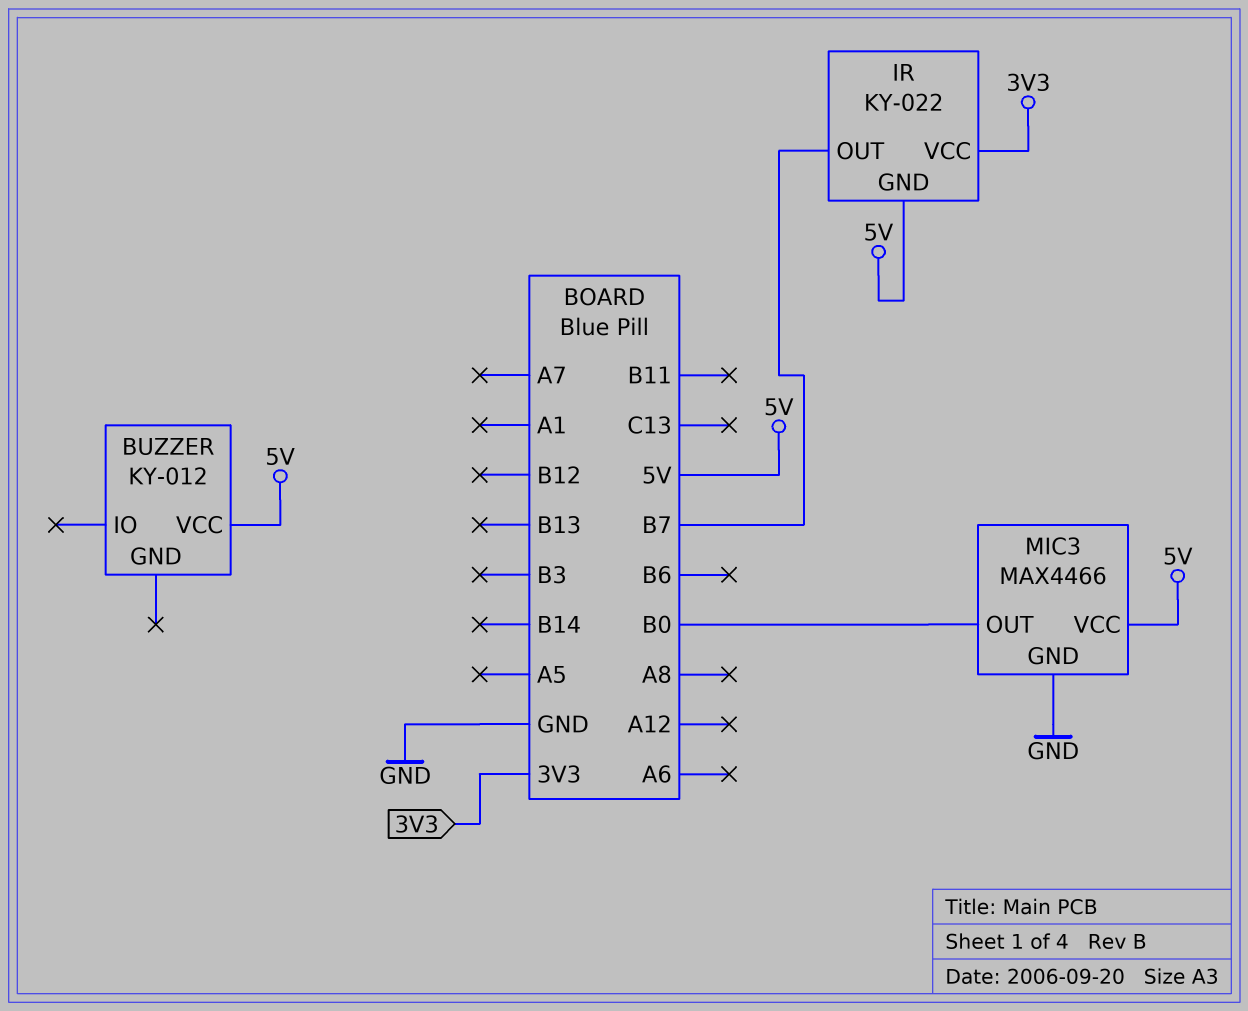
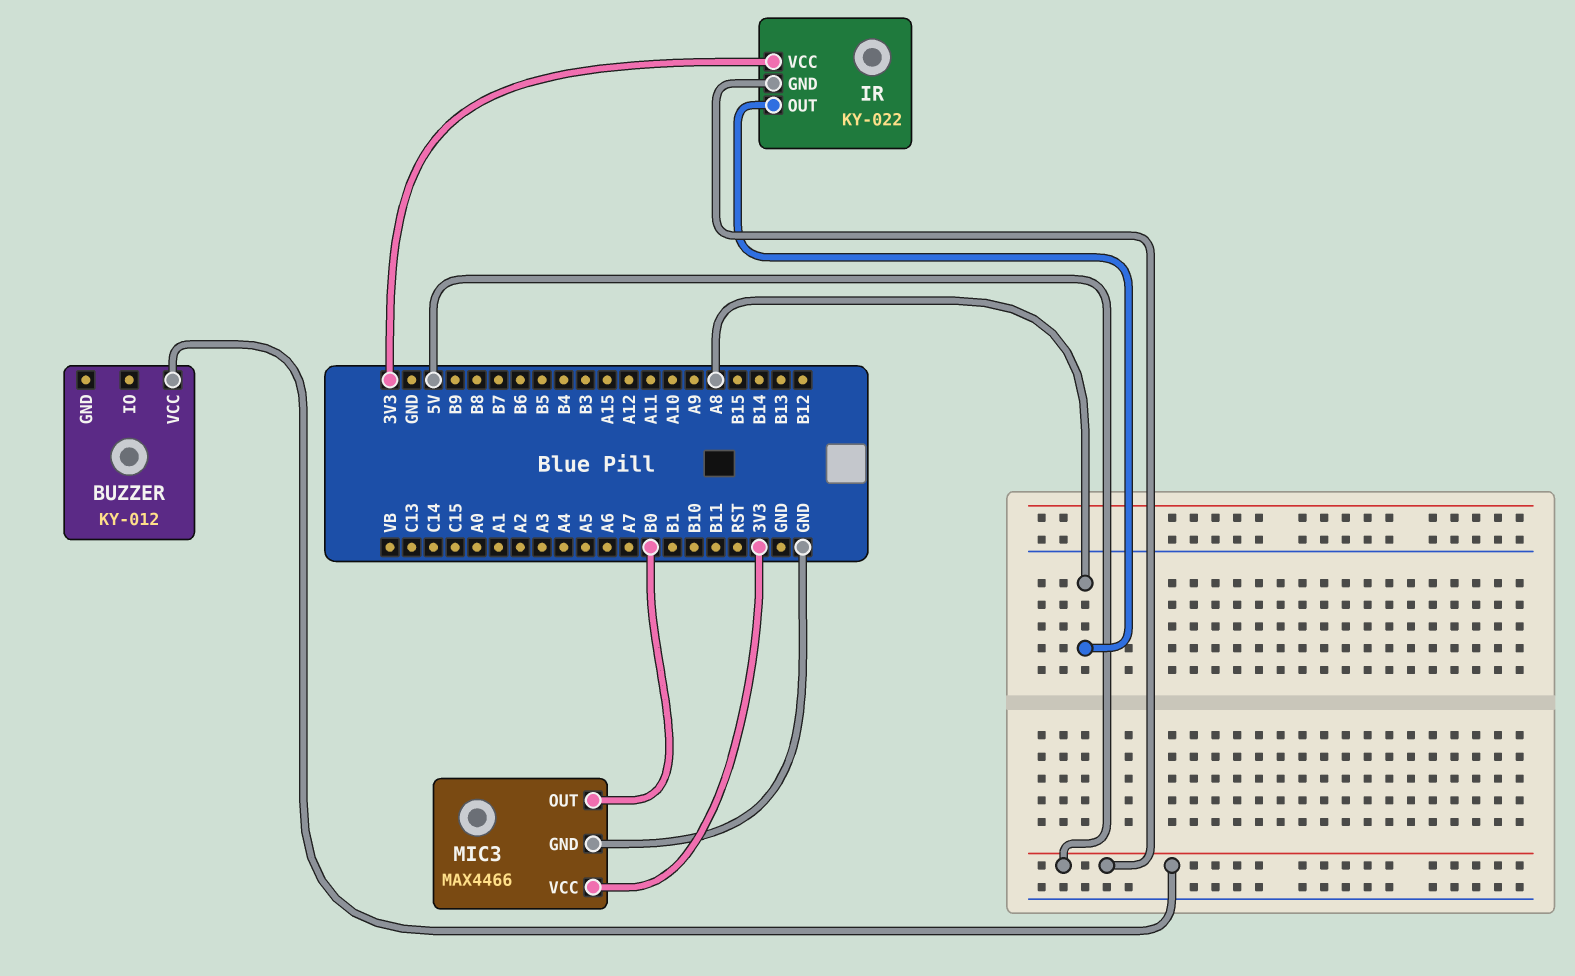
IR pin OUT: B7 -> A8
MIC3 pin VCC: 5V -> 3V3

